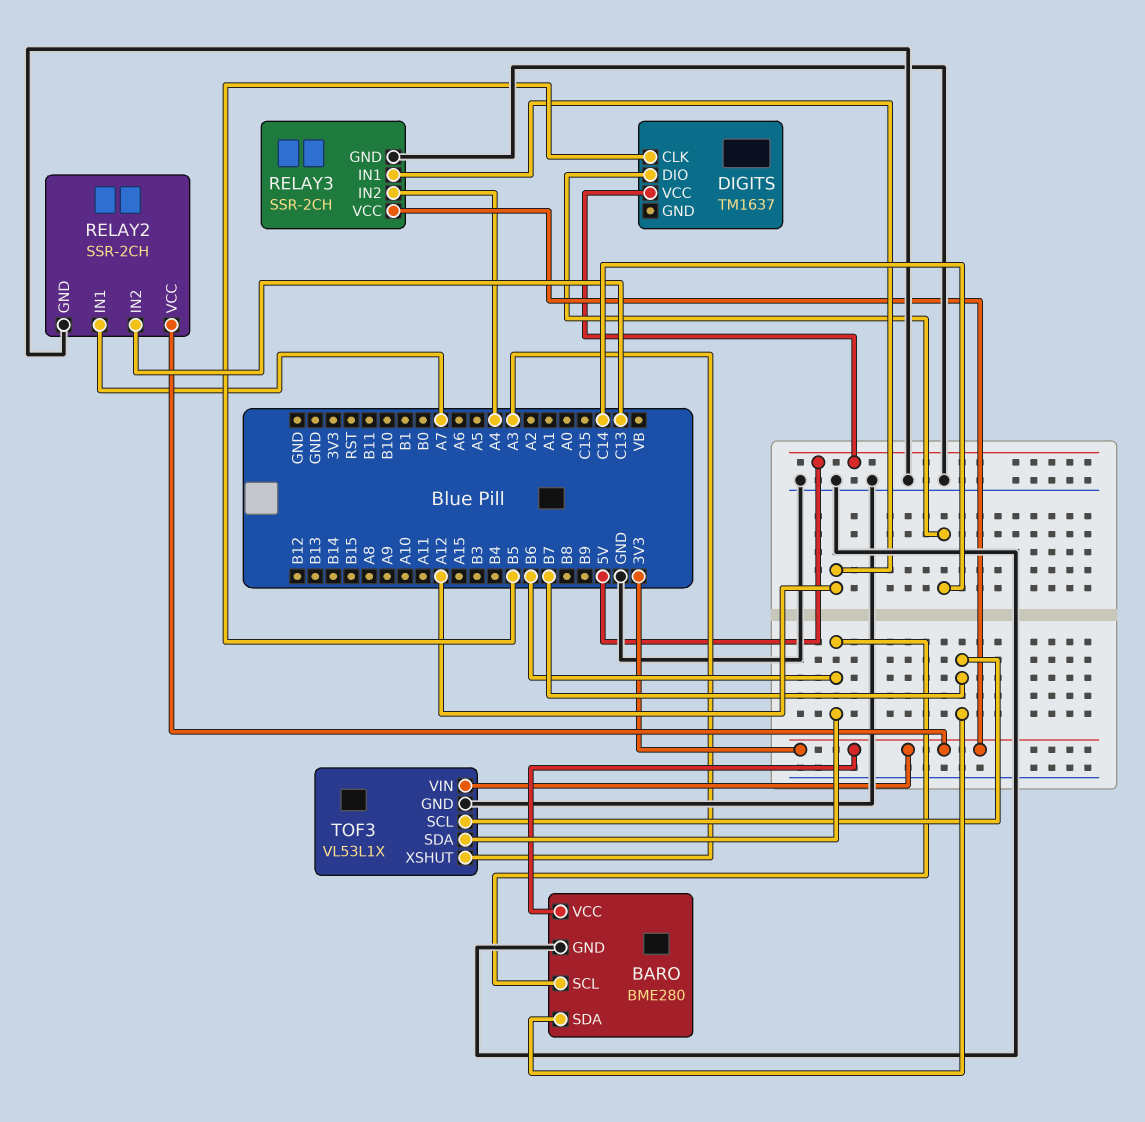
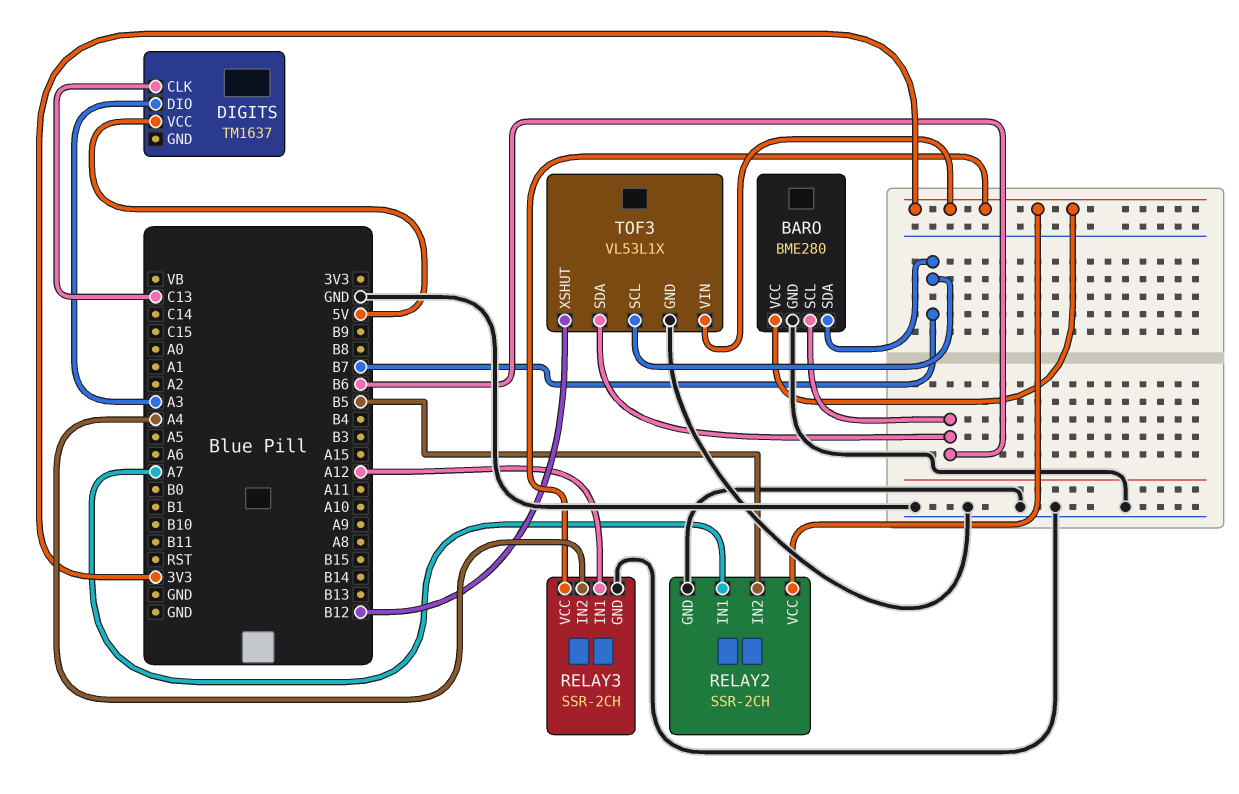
DIGITS pin CLK: B5 -> C13
DIGITS pin DIO: C14 -> A3
RELAY2 pin IN2: C13 -> B5
TOF3 pin XSHUT: A3 -> B12

